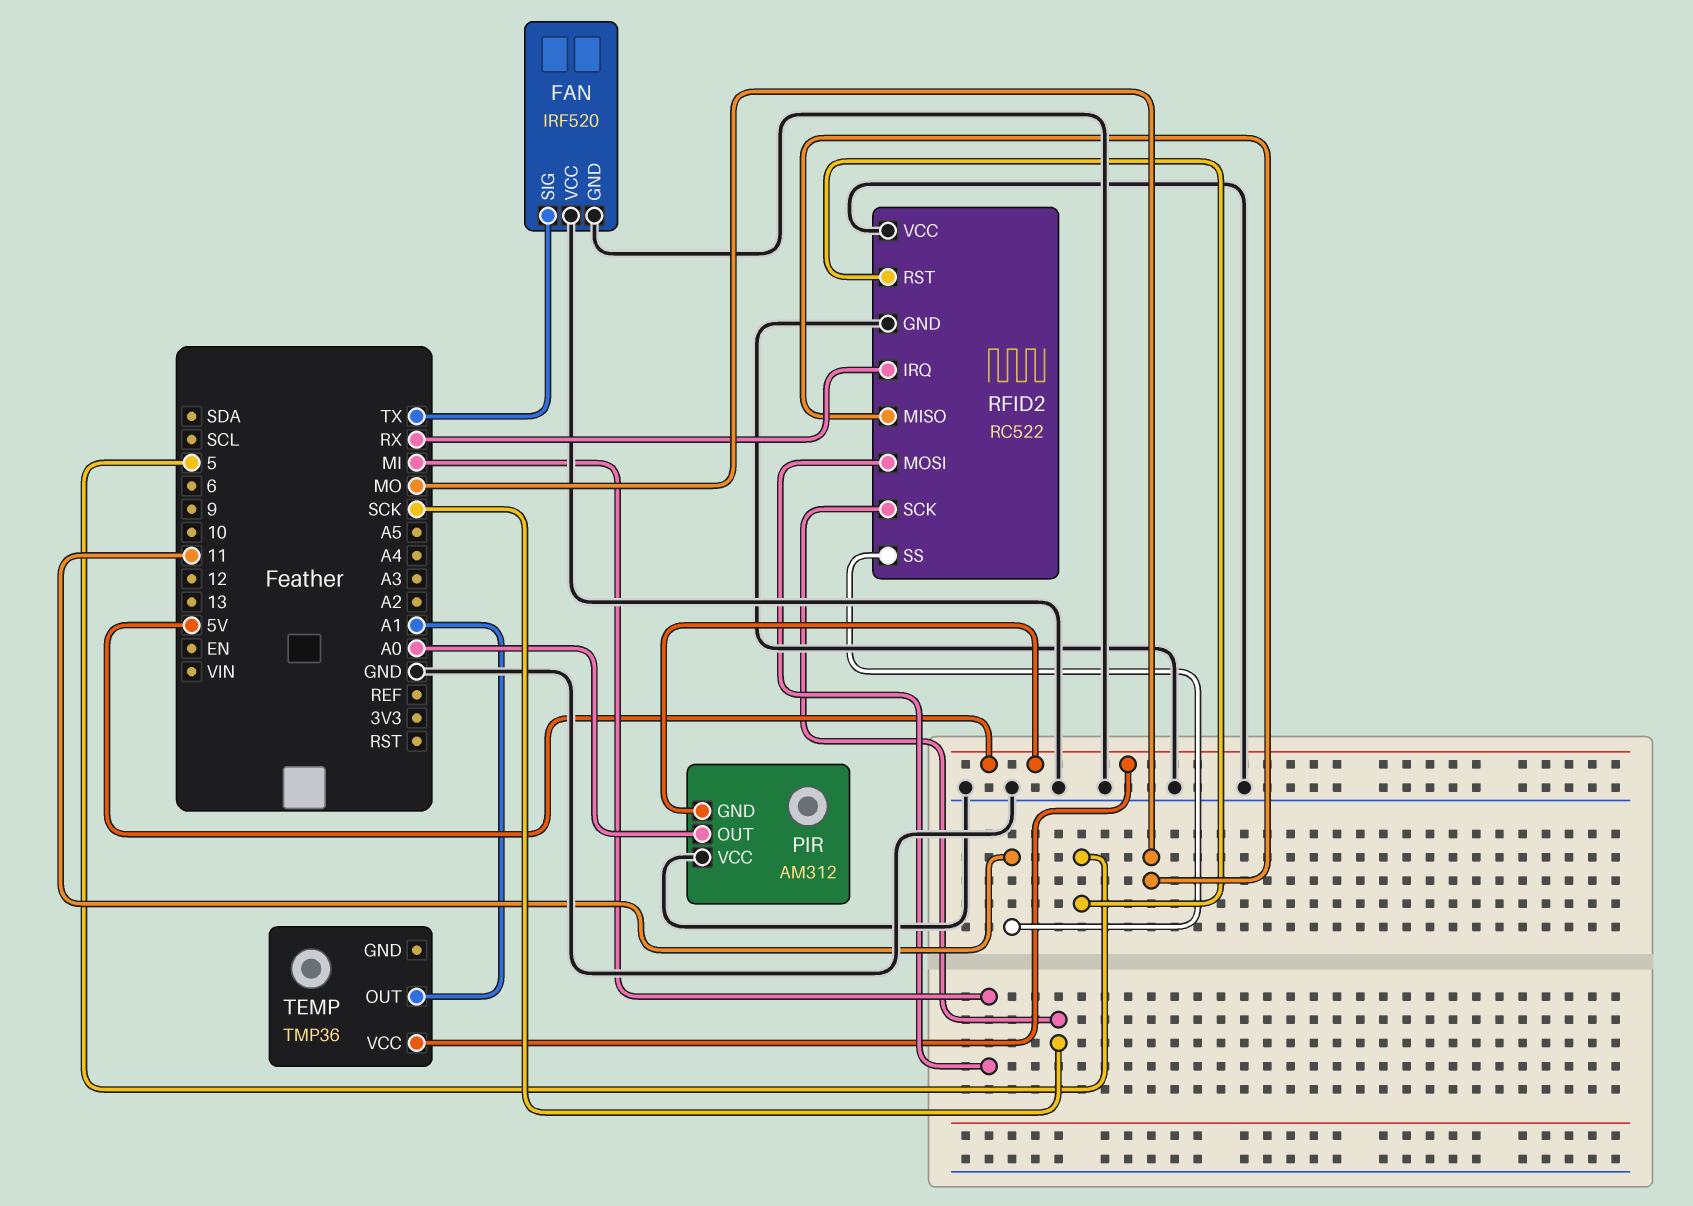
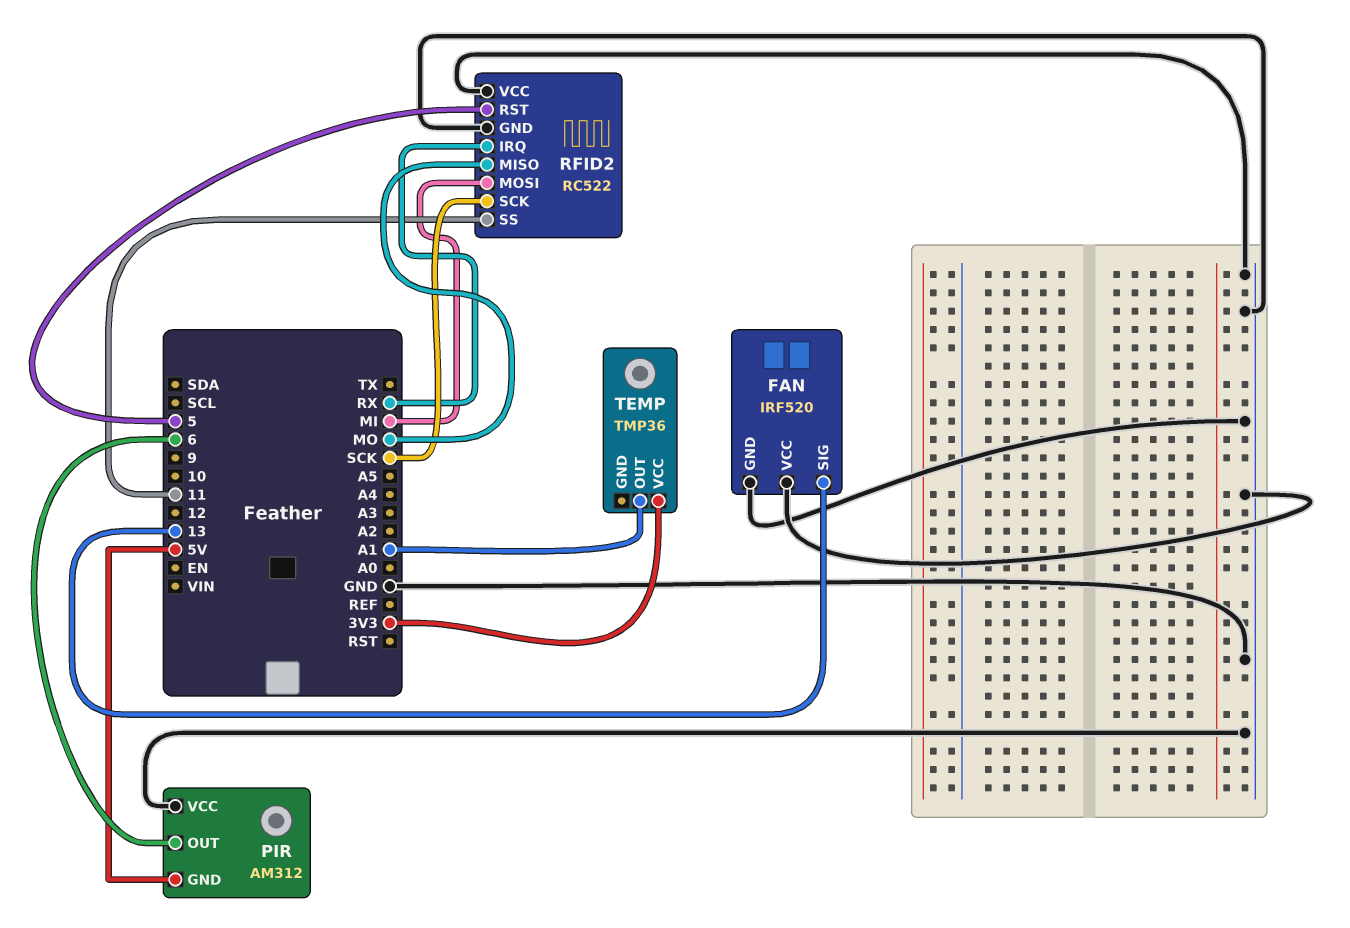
FAN pin SIG: TX -> 13
PIR pin OUT: A0 -> 6
TEMP pin VCC: 5V -> 3V3

